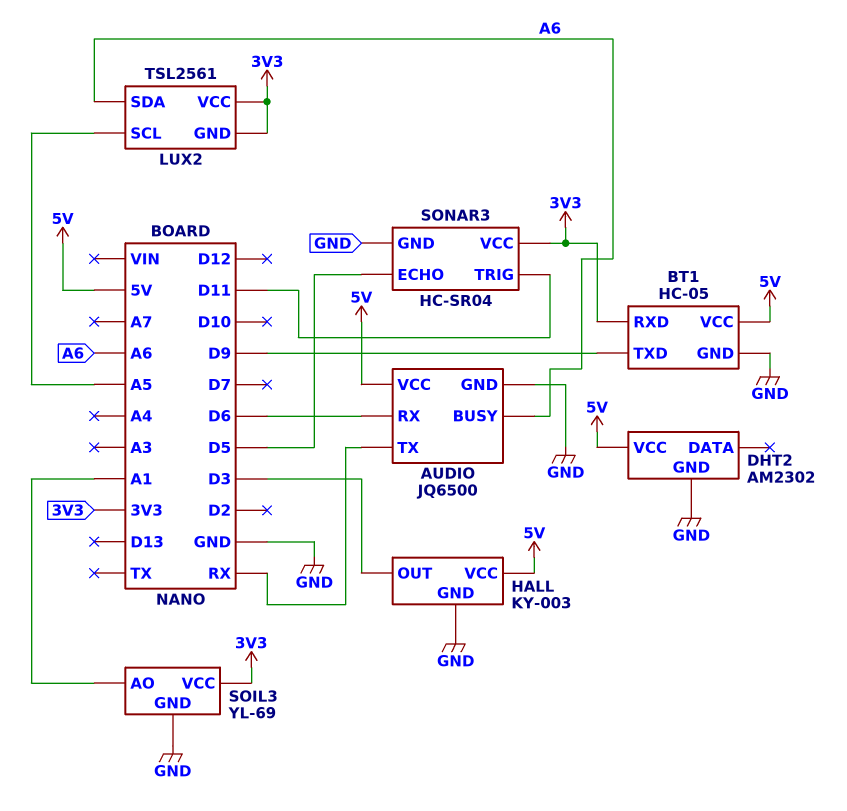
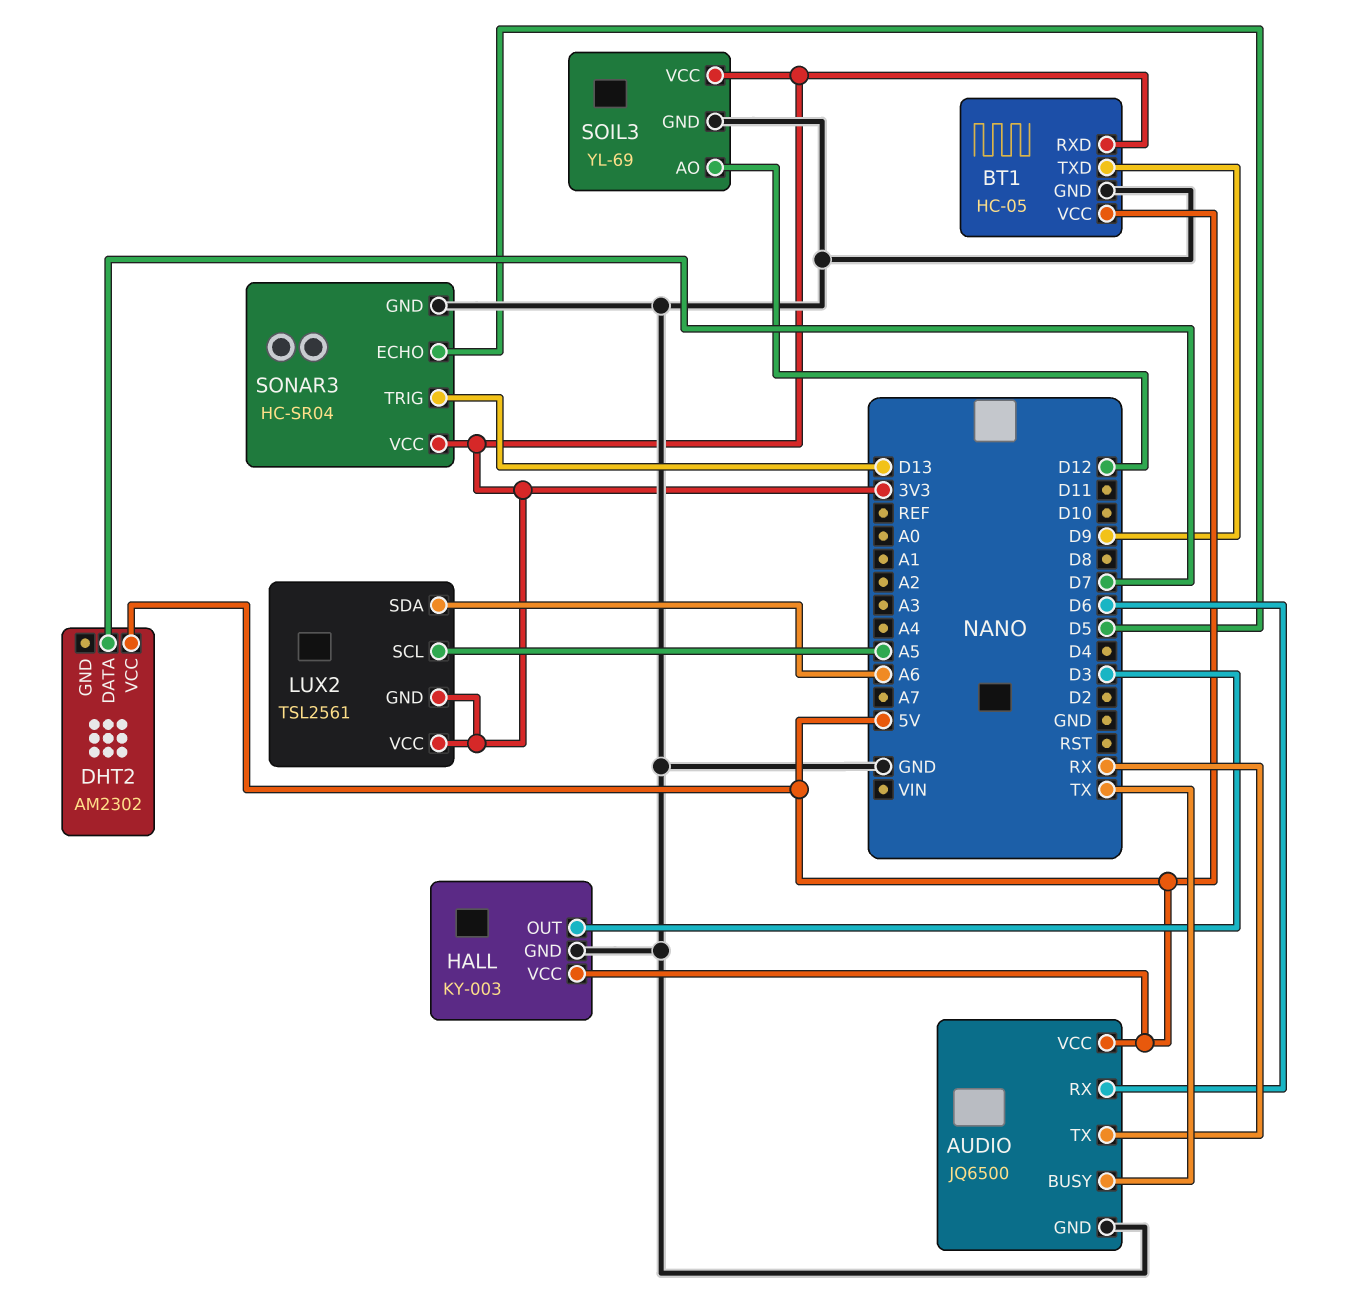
AUDIO pin BUSY: A6 -> TX
DHT2 pin DATA: none -> D7
DHT2 pin GND: GND -> none
SOIL3 pin AO: A1 -> D12
SONAR3 pin TRIG: D11 -> D13

